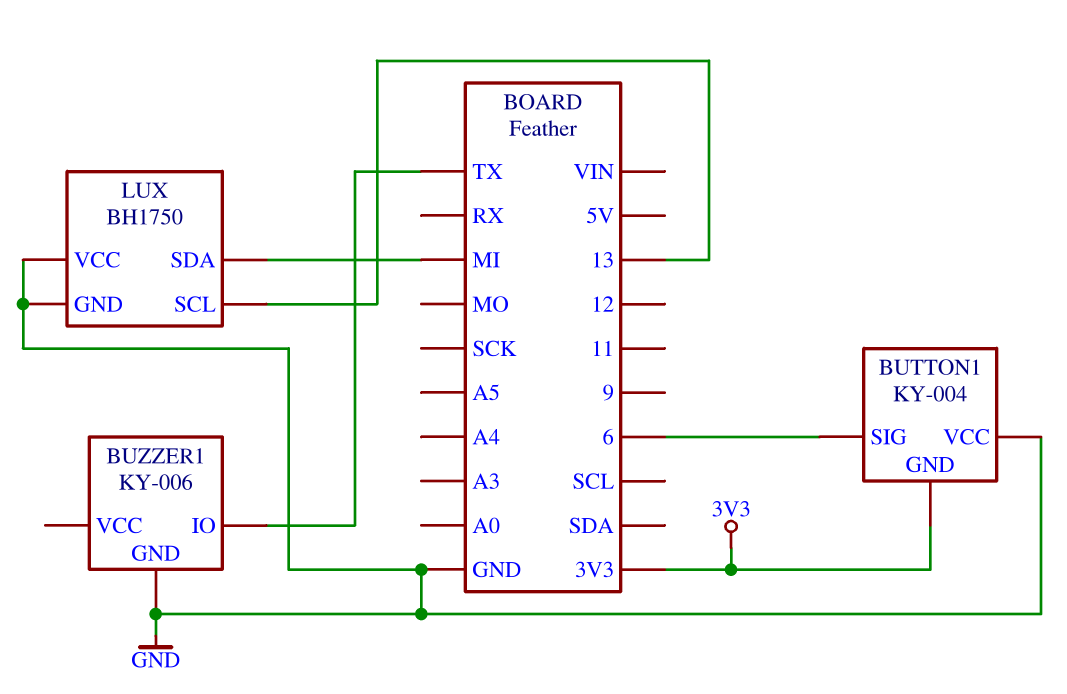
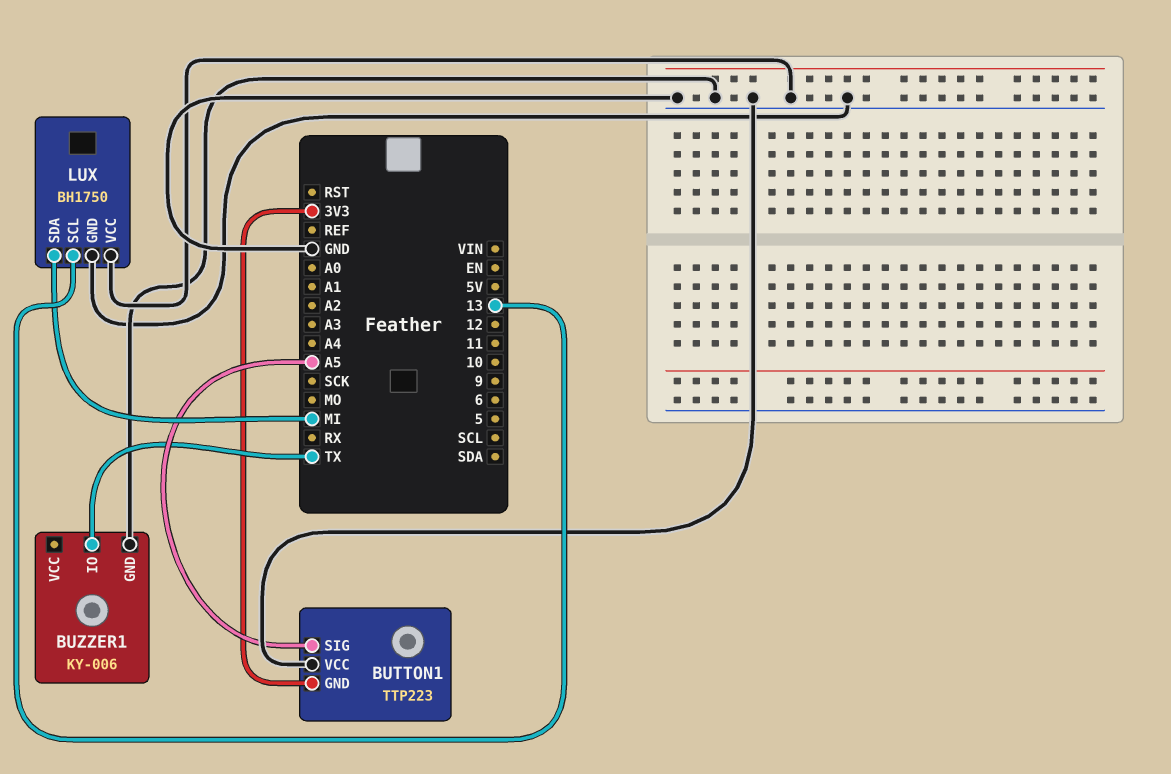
BUTTON1: KY-004 -> TTP223
BUTTON1 pin SIG: 6 -> A5

